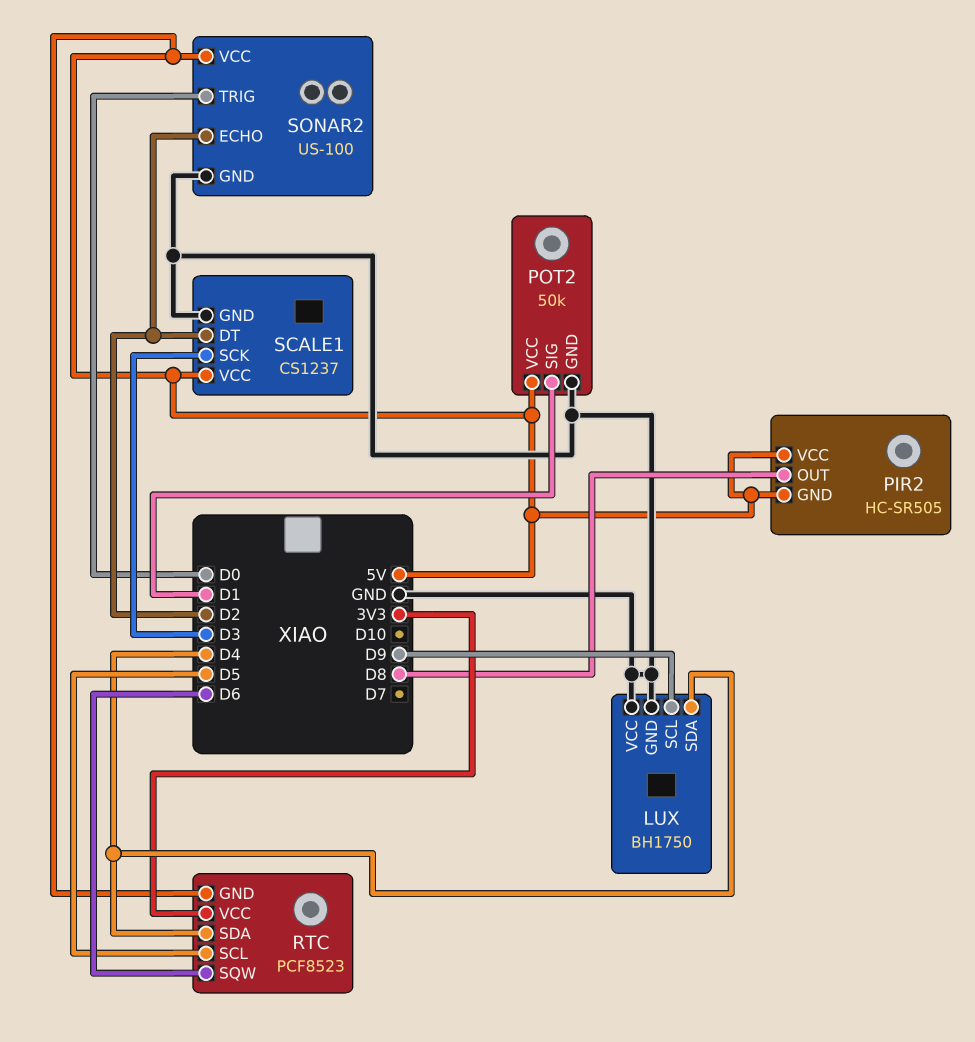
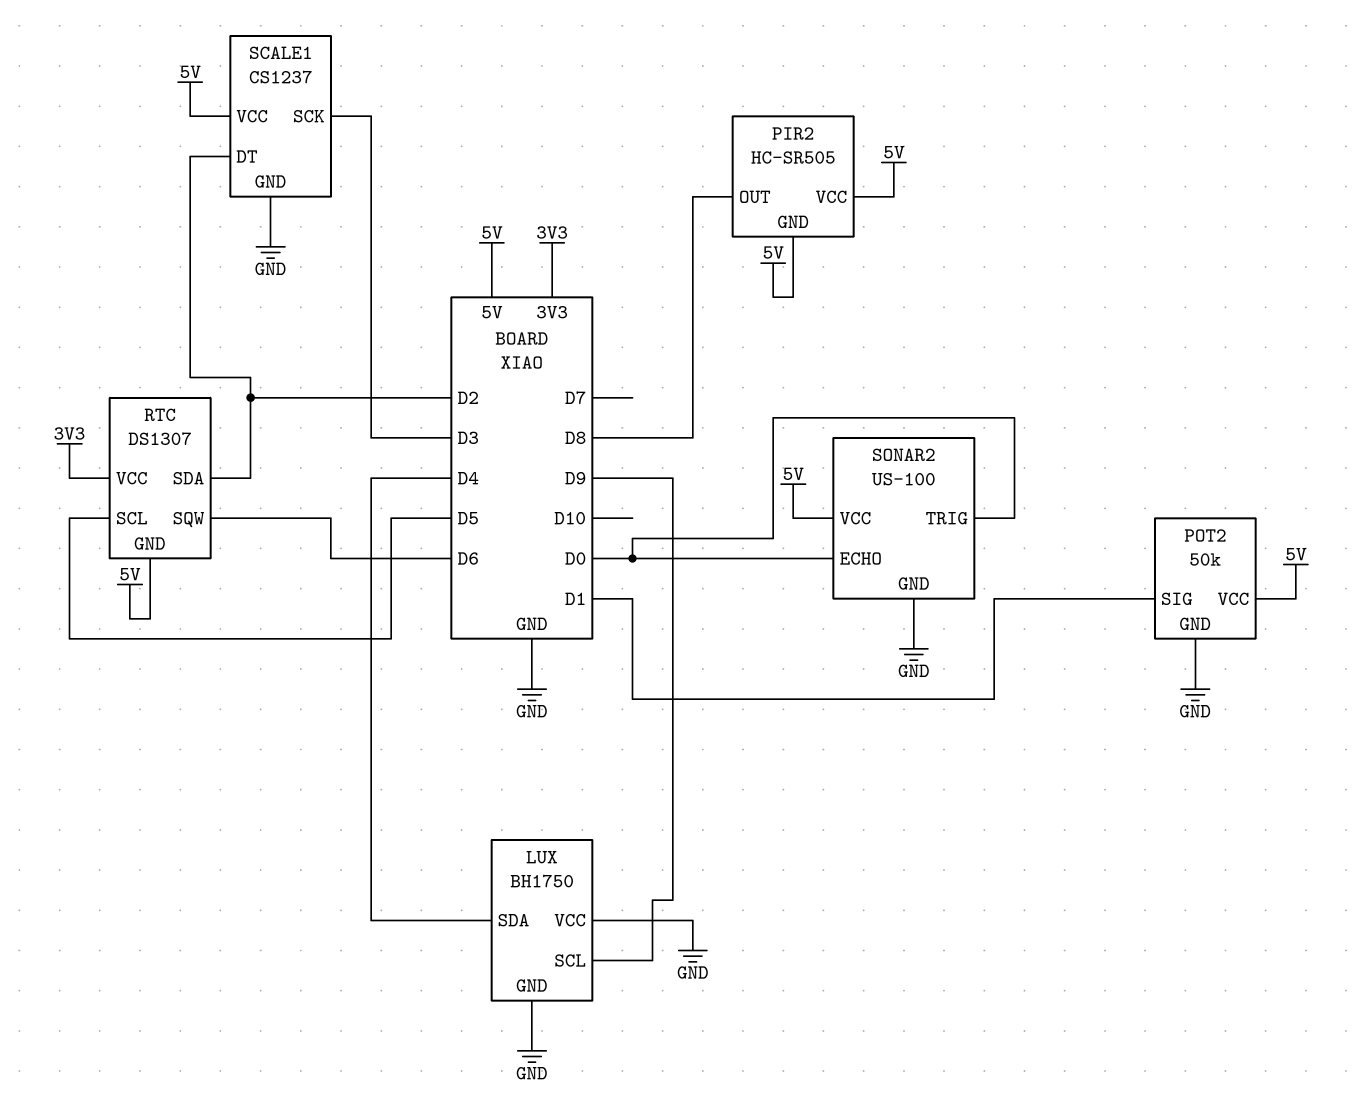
RTC: PCF8523 -> DS1307
RTC pin SDA: D4 -> D2
SONAR2 pin ECHO: D2 -> D0

